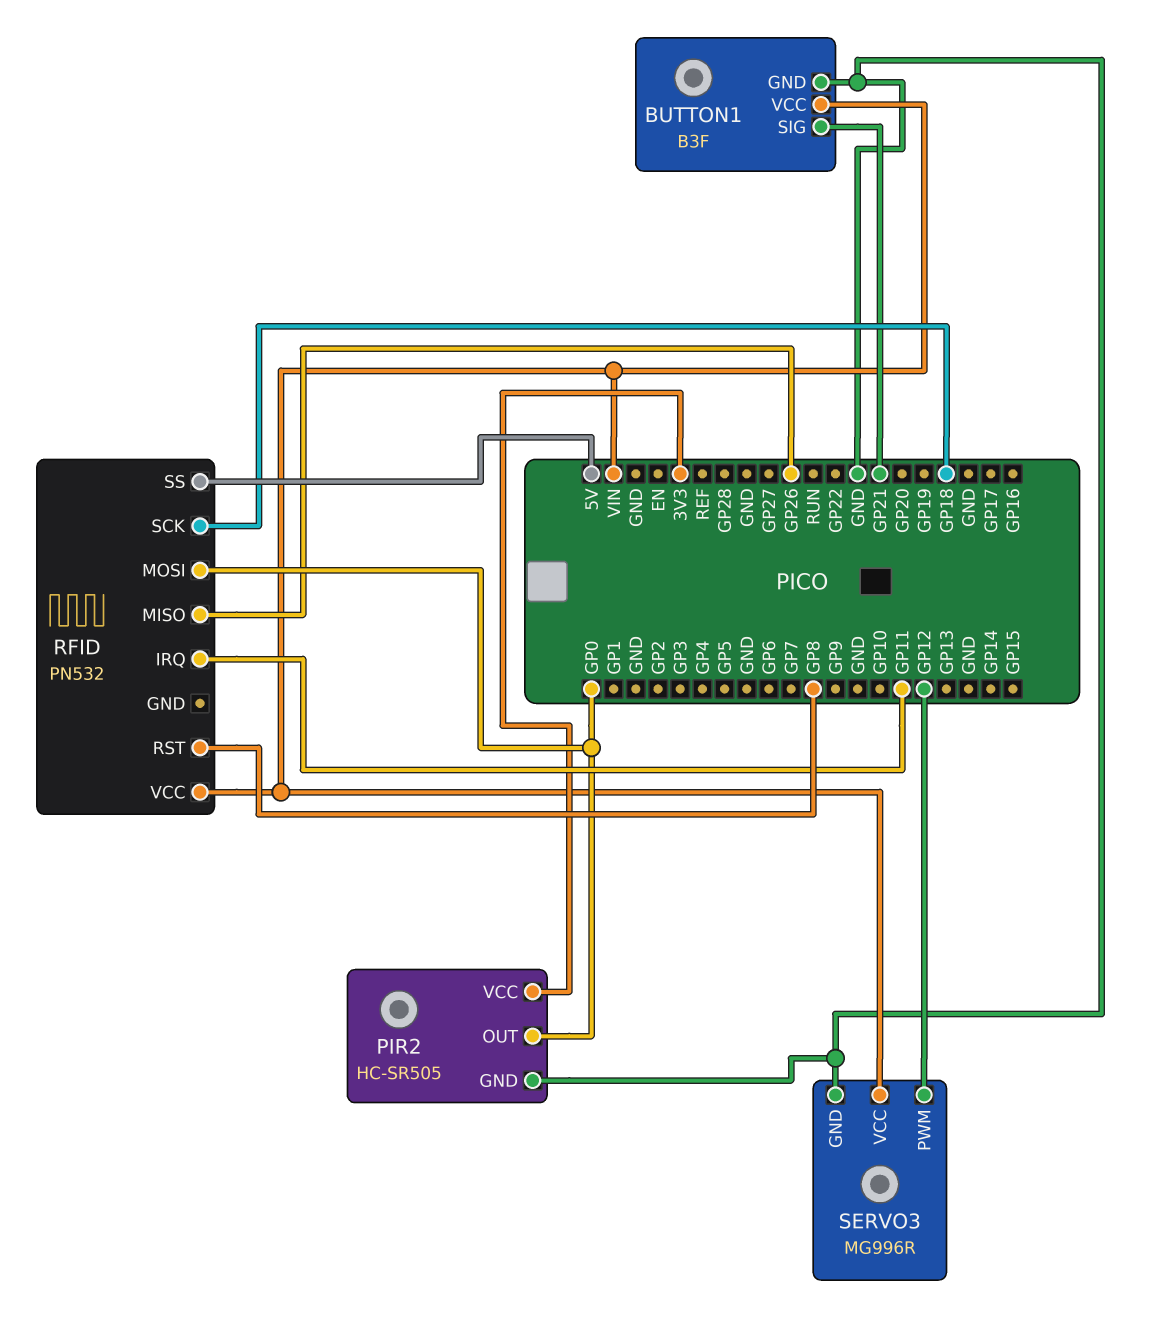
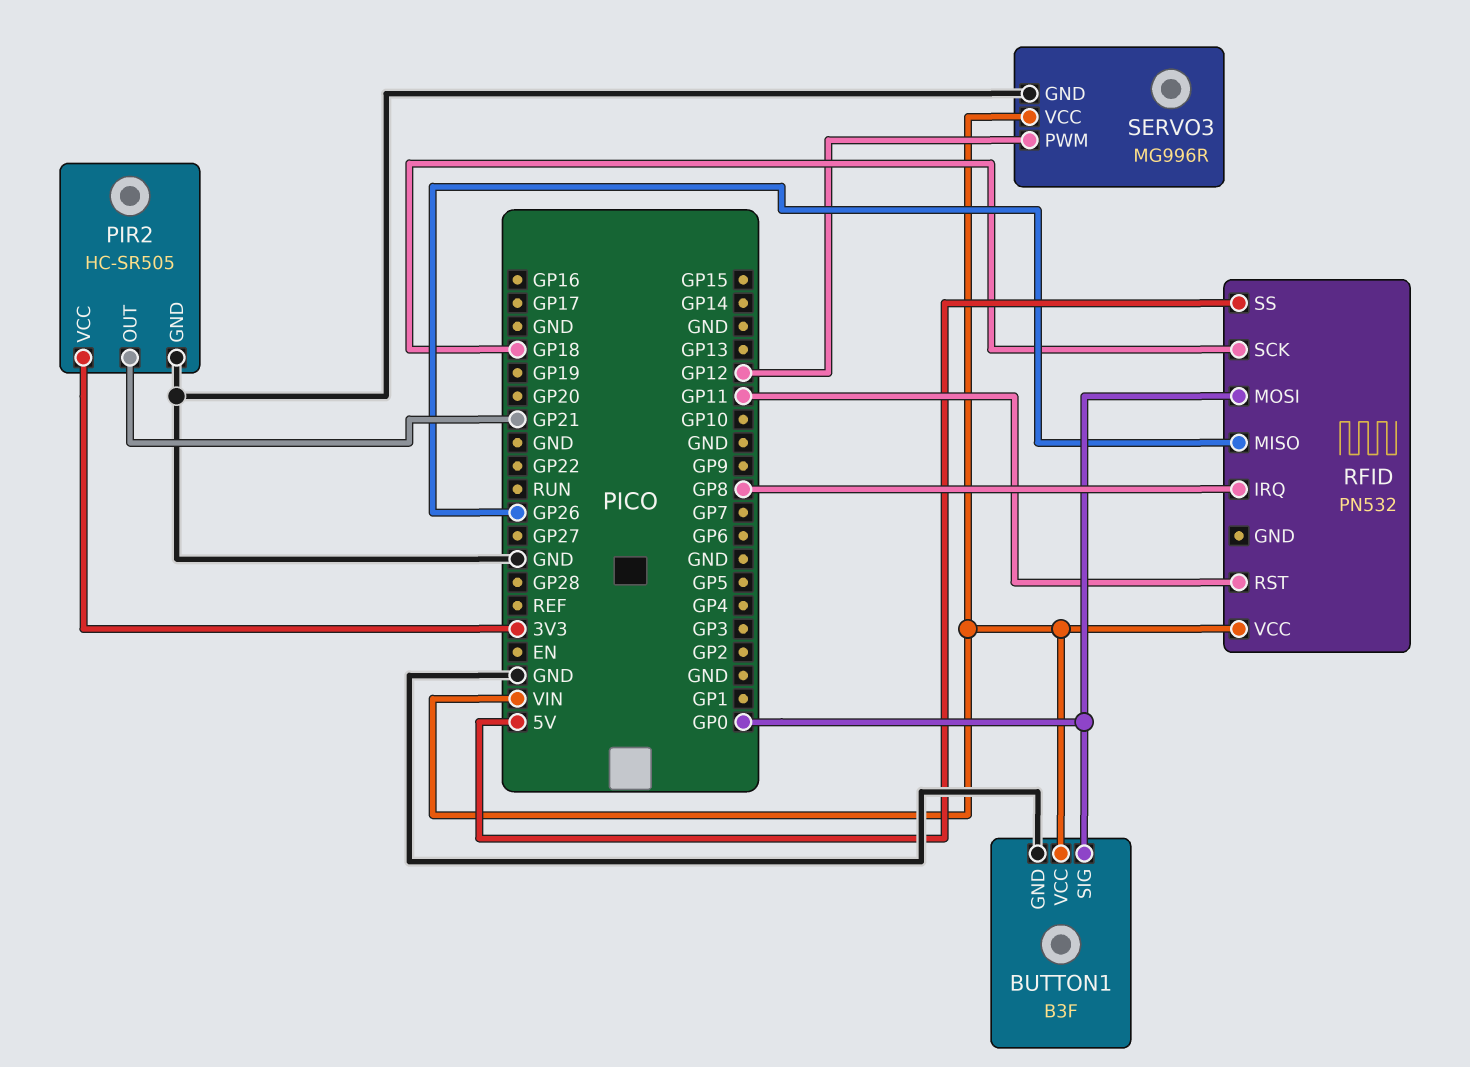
BUTTON1 pin SIG: GP21 -> GP0
PIR2 pin OUT: GP0 -> GP21
RFID pin IRQ: GP11 -> GP8
RFID pin RST: GP8 -> GP11

